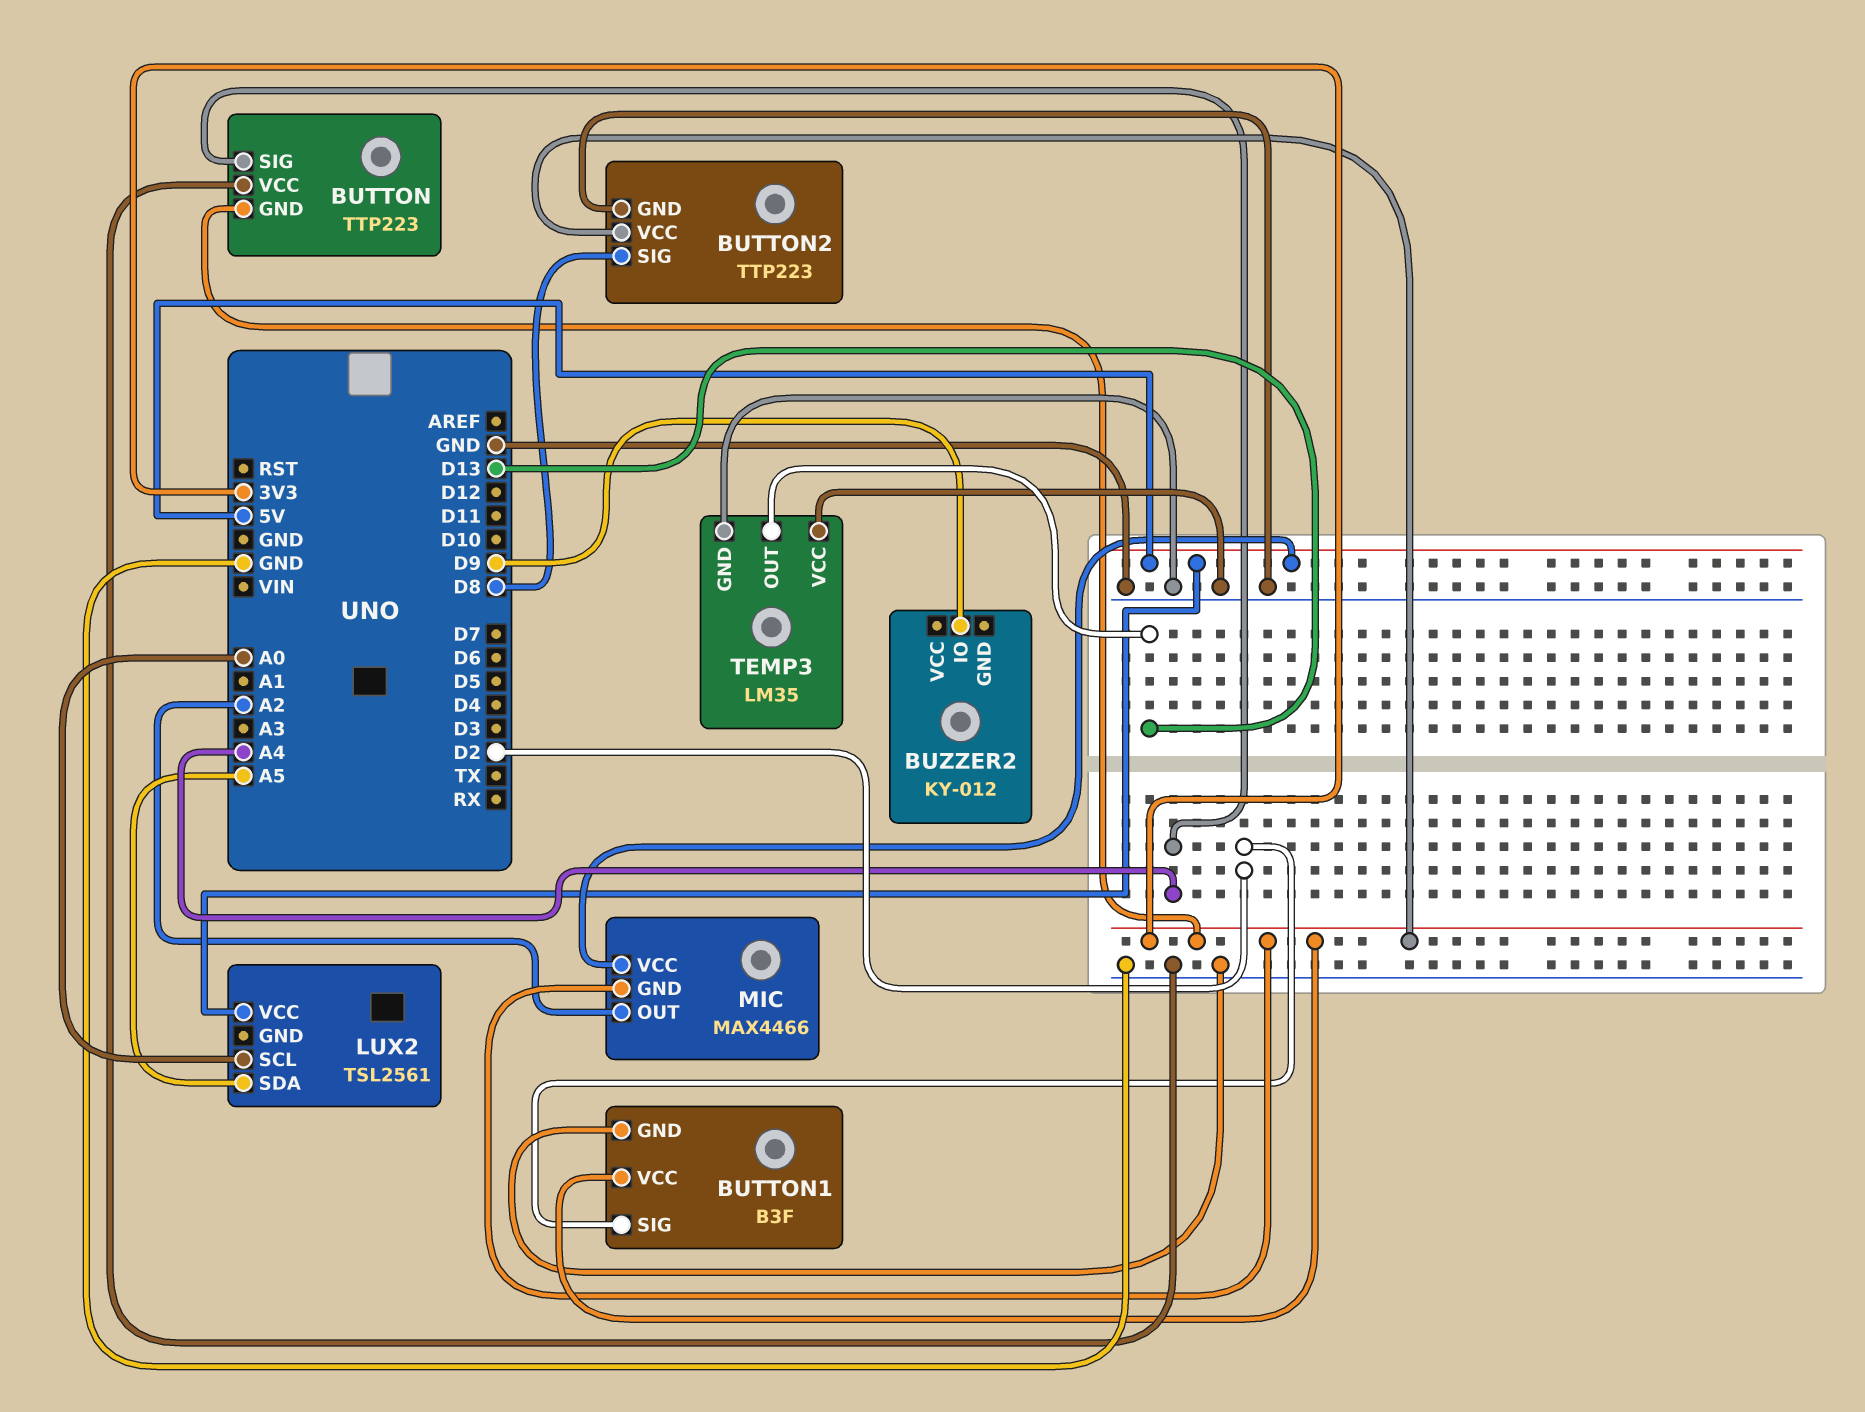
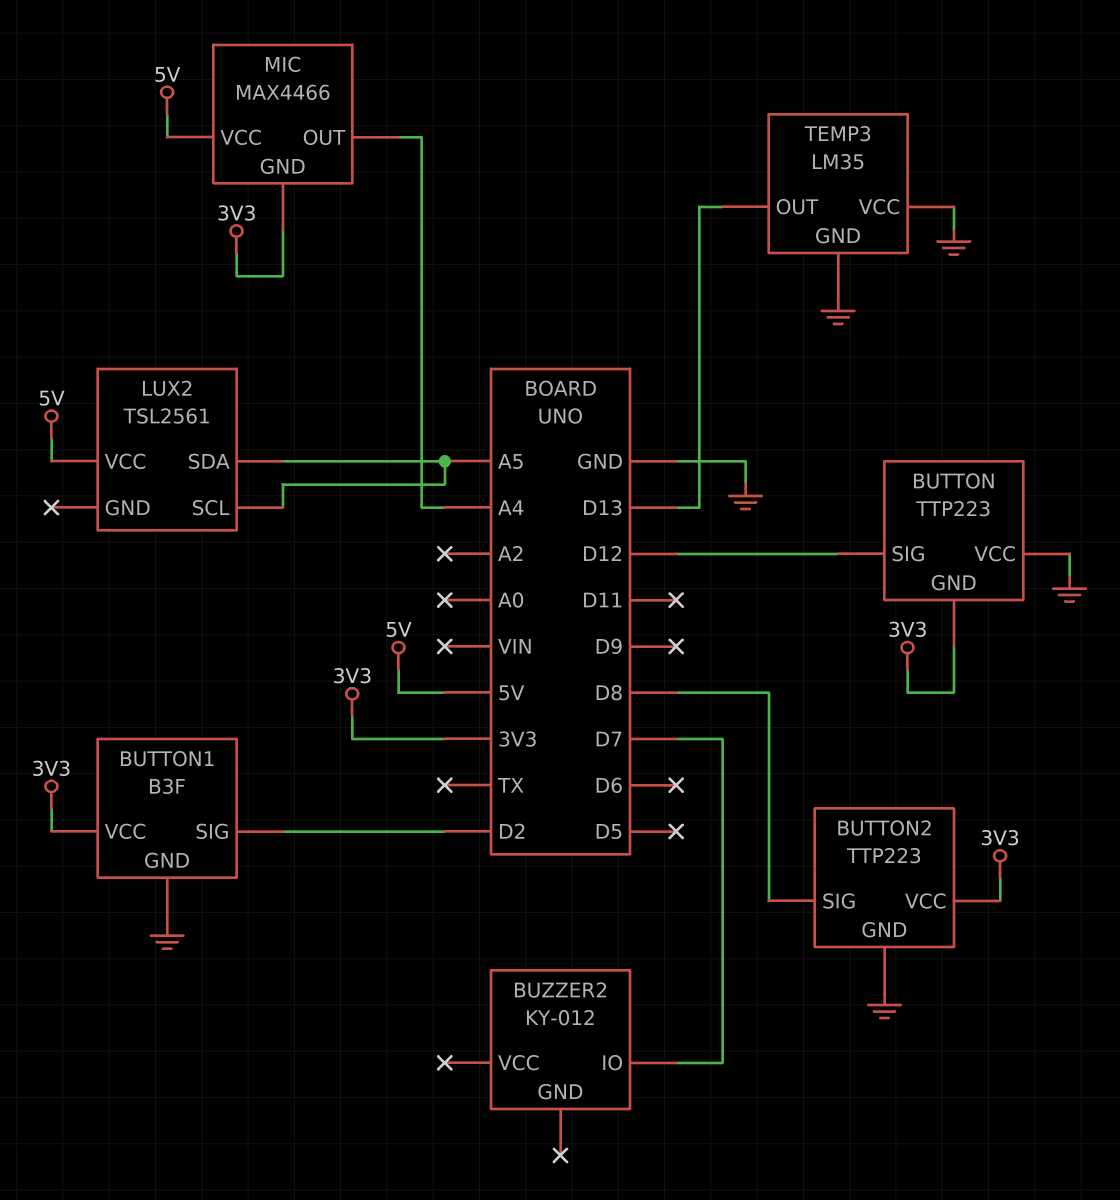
BUTTON pin SIG: A4 -> D12
BUZZER2 pin IO: D9 -> D7
LUX2 pin SCL: A0 -> A5
MIC pin OUT: A2 -> A4

